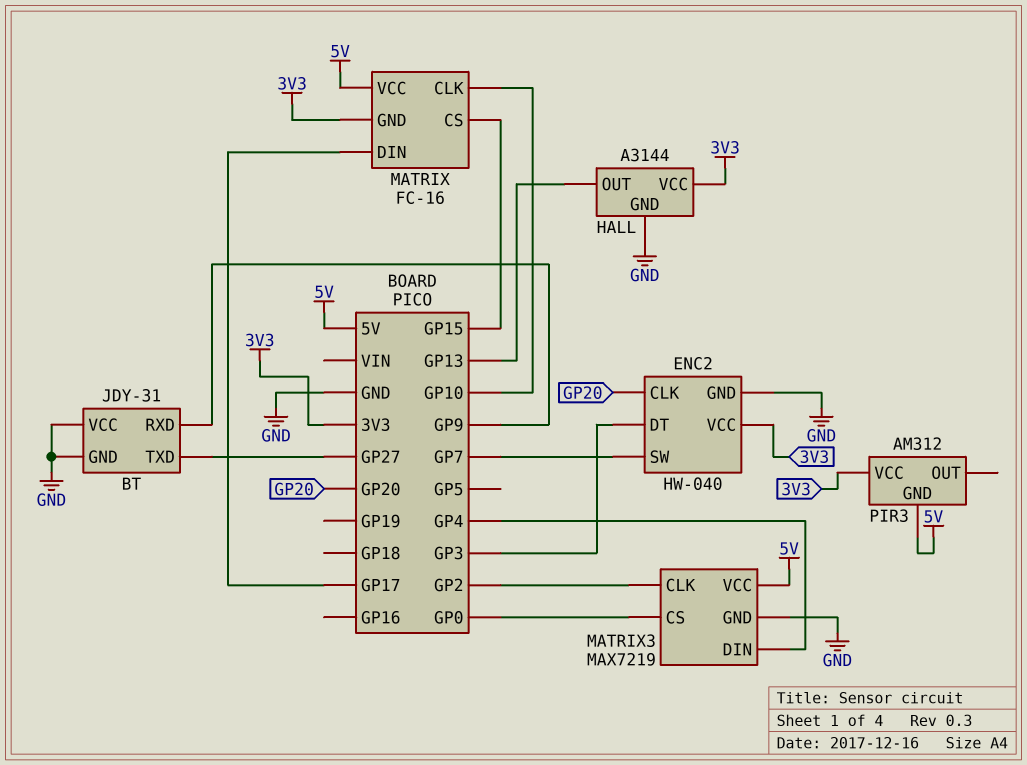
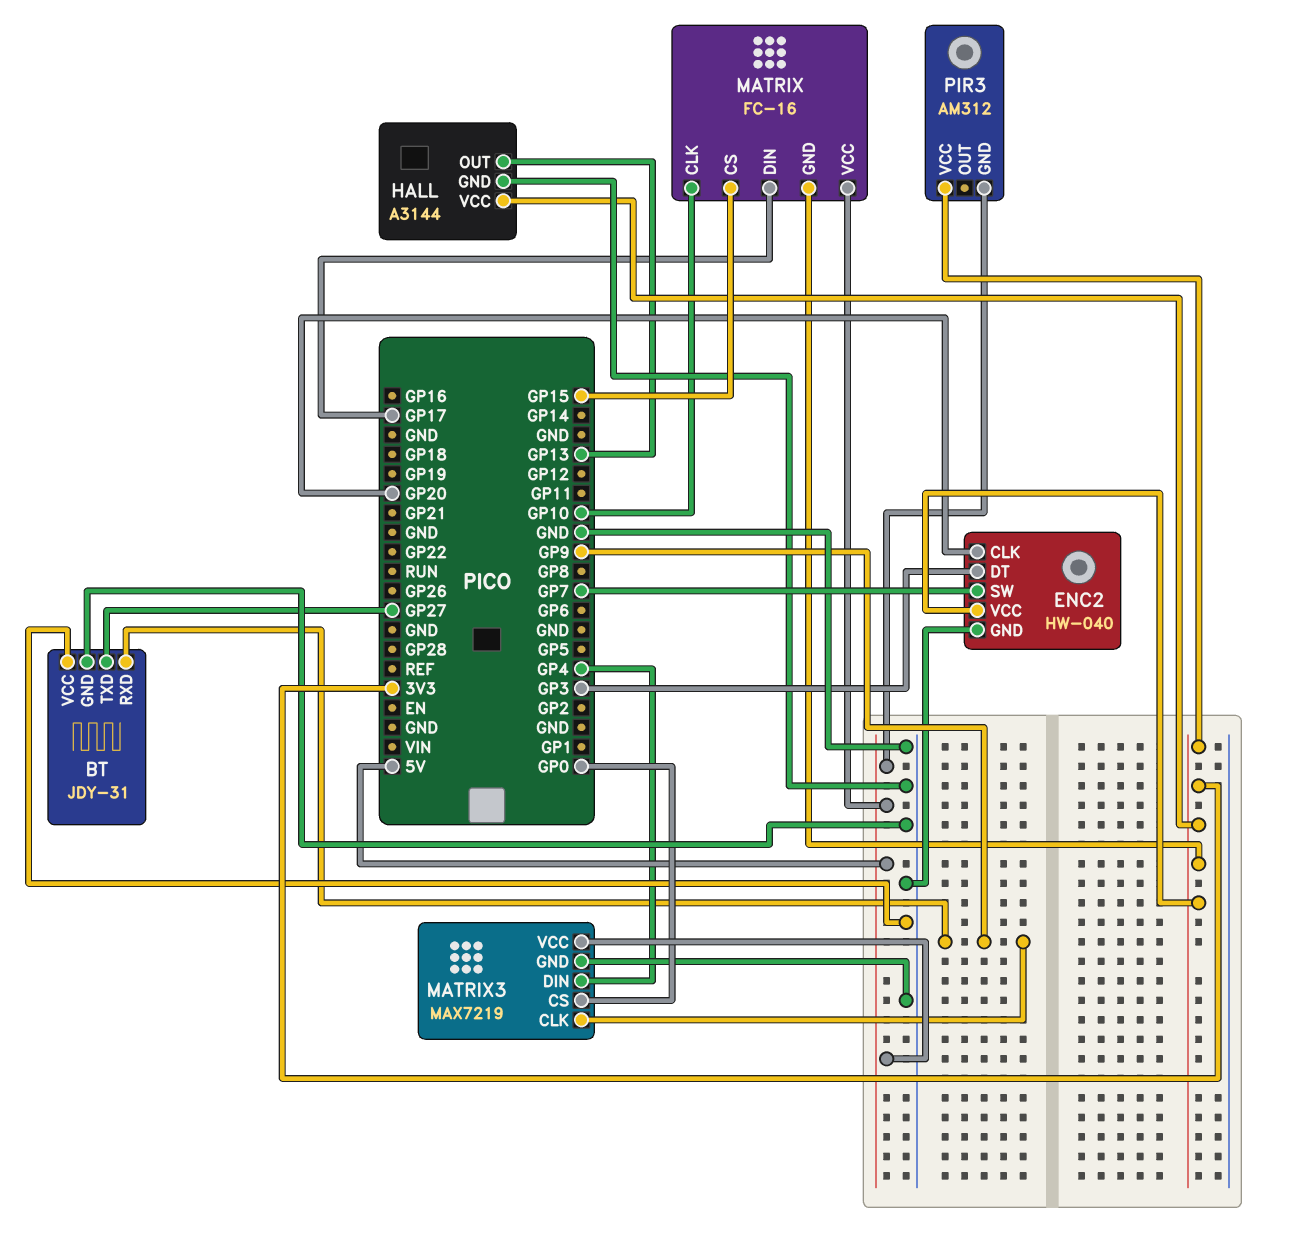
MATRIX3 pin CLK: GP2 -> GP9

